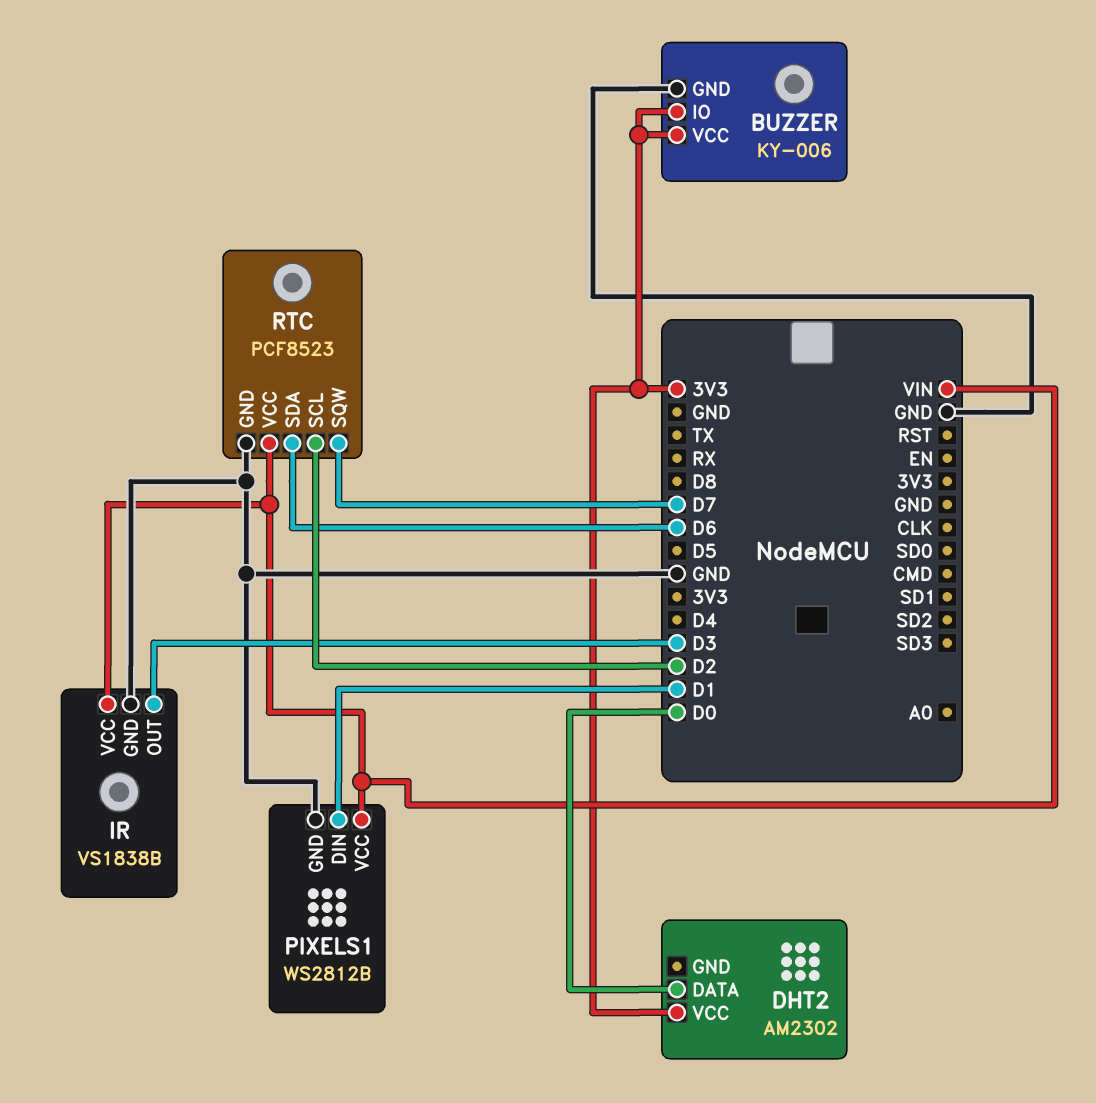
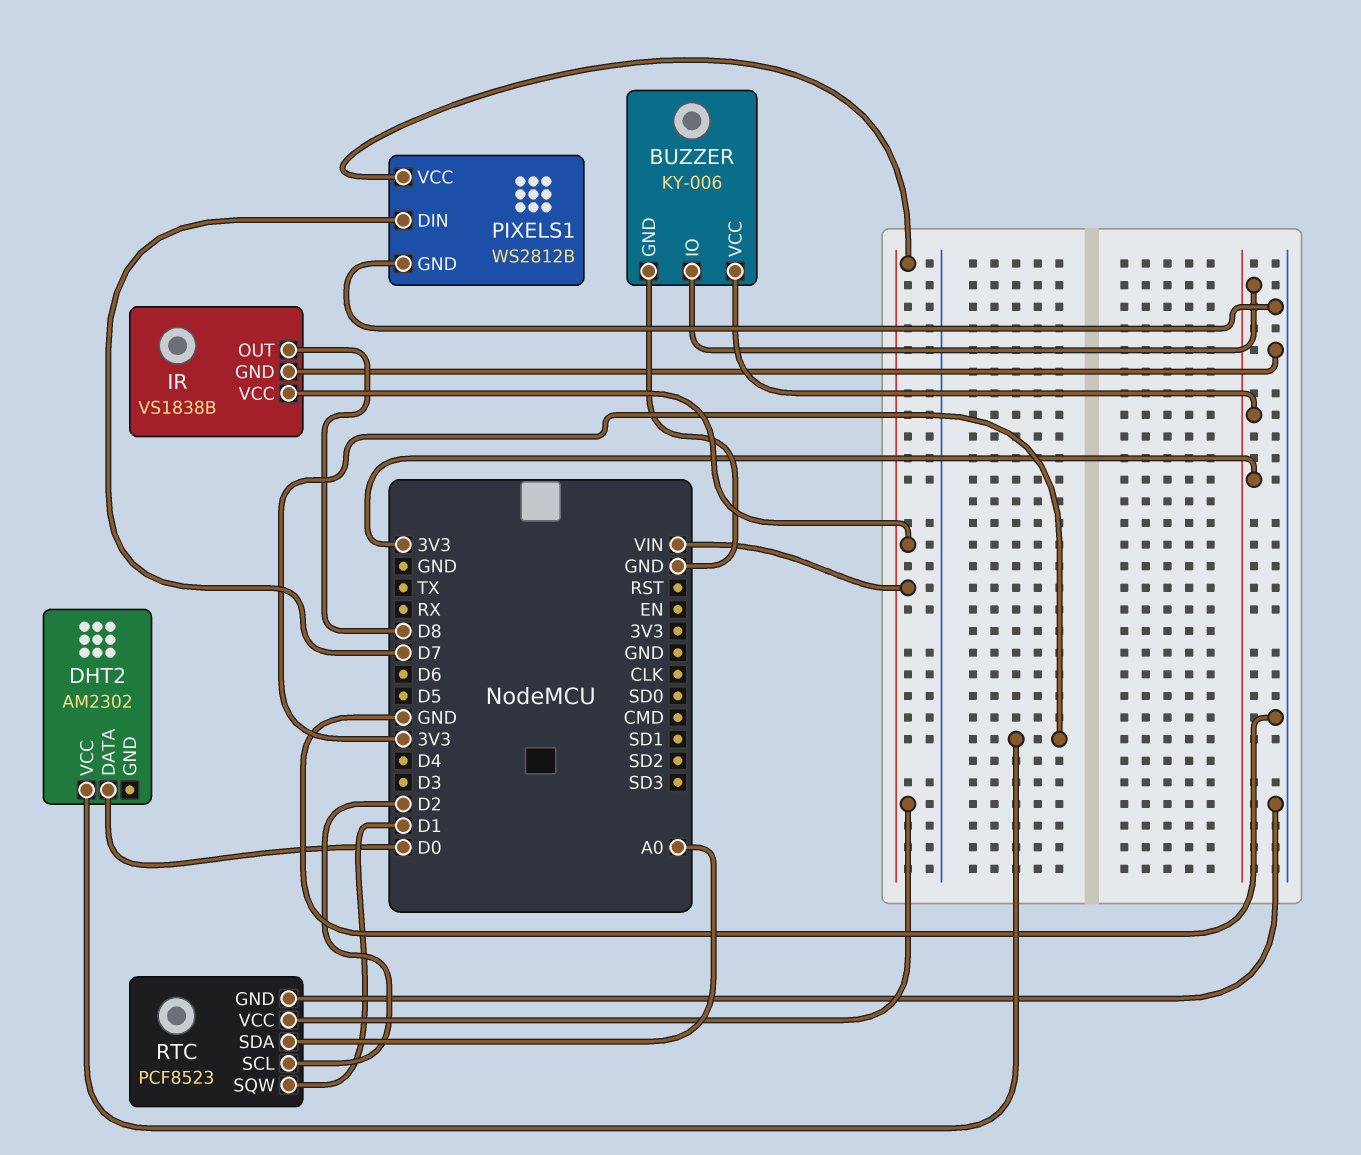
IR pin OUT: D3 -> D8
PIXELS1 pin DIN: D1 -> D7
RTC pin SDA: D6 -> A0
RTC pin SQW: D7 -> D1

